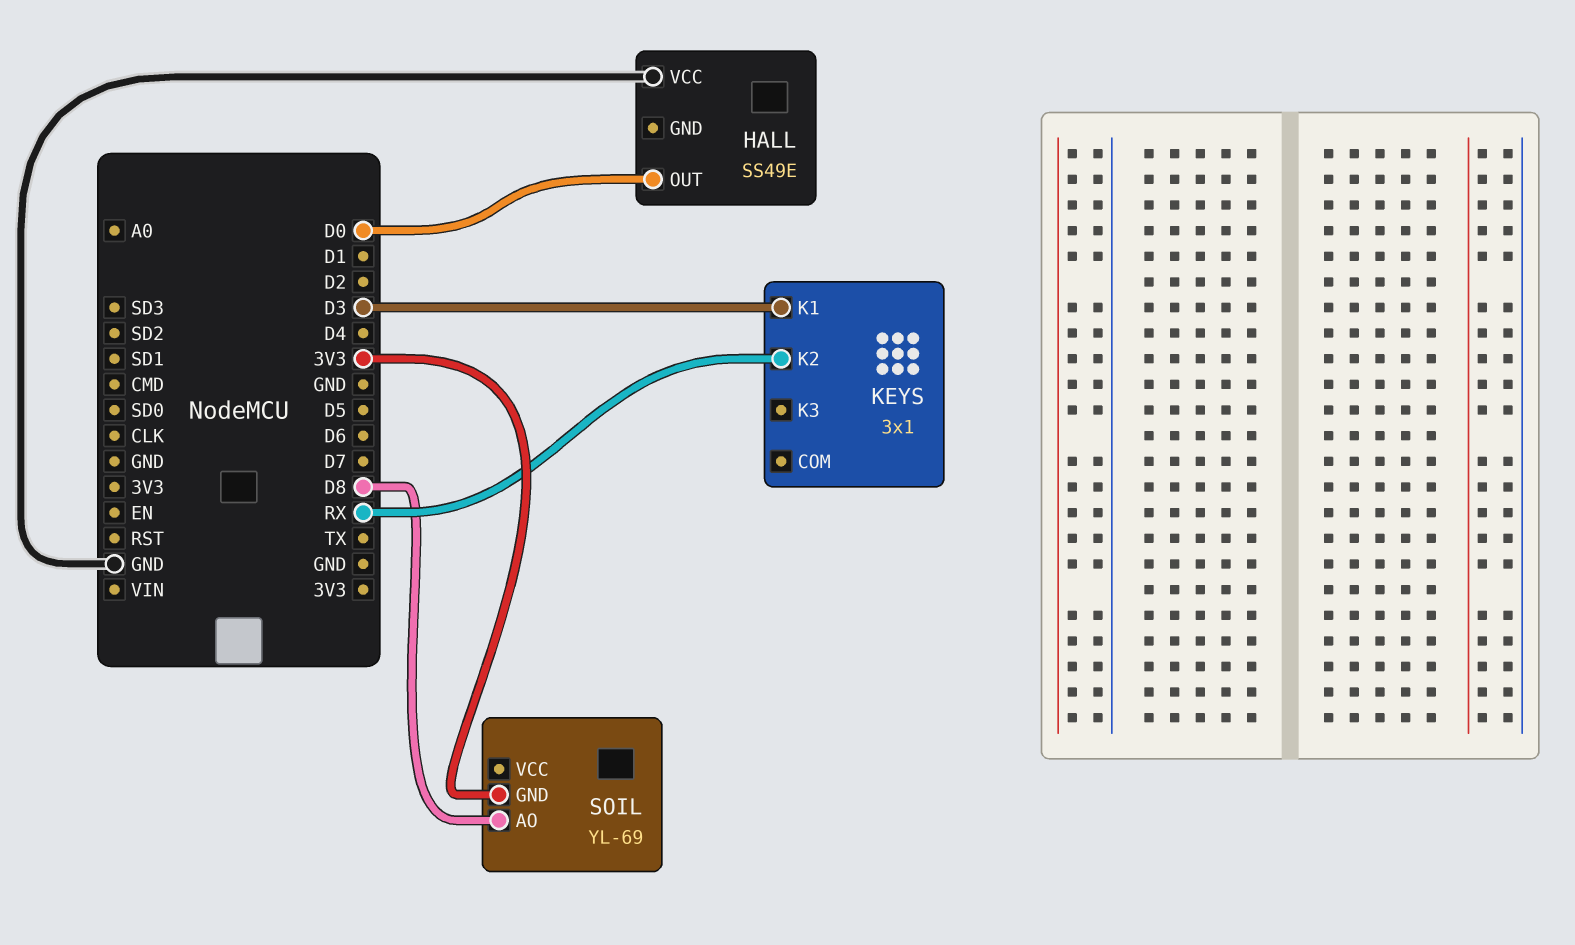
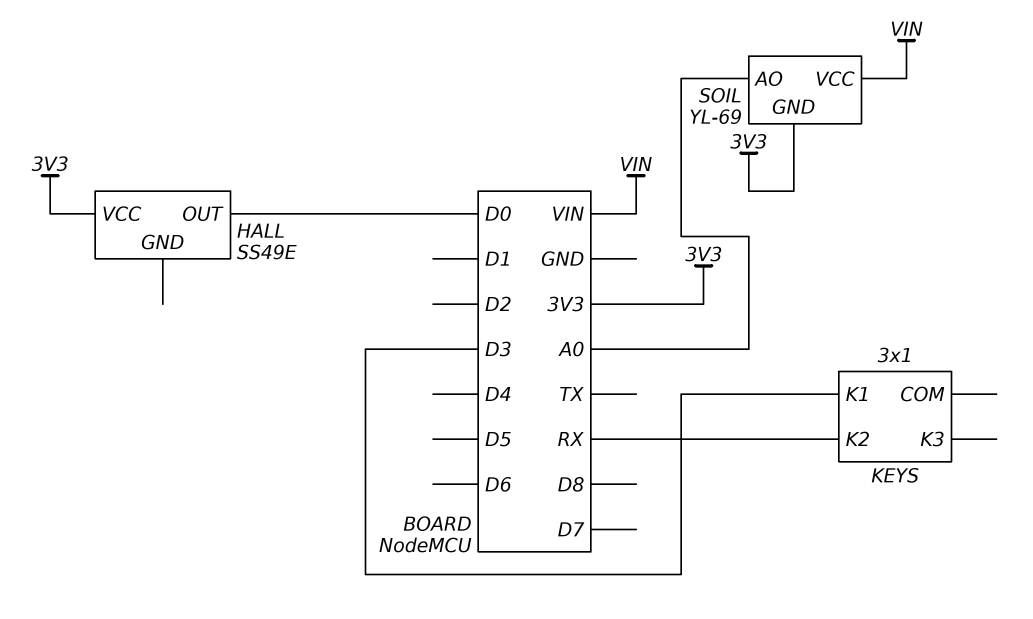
HALL pin VCC: GND -> 3V3
SOIL pin AO: D8 -> A0
SOIL pin VCC: none -> VIN

